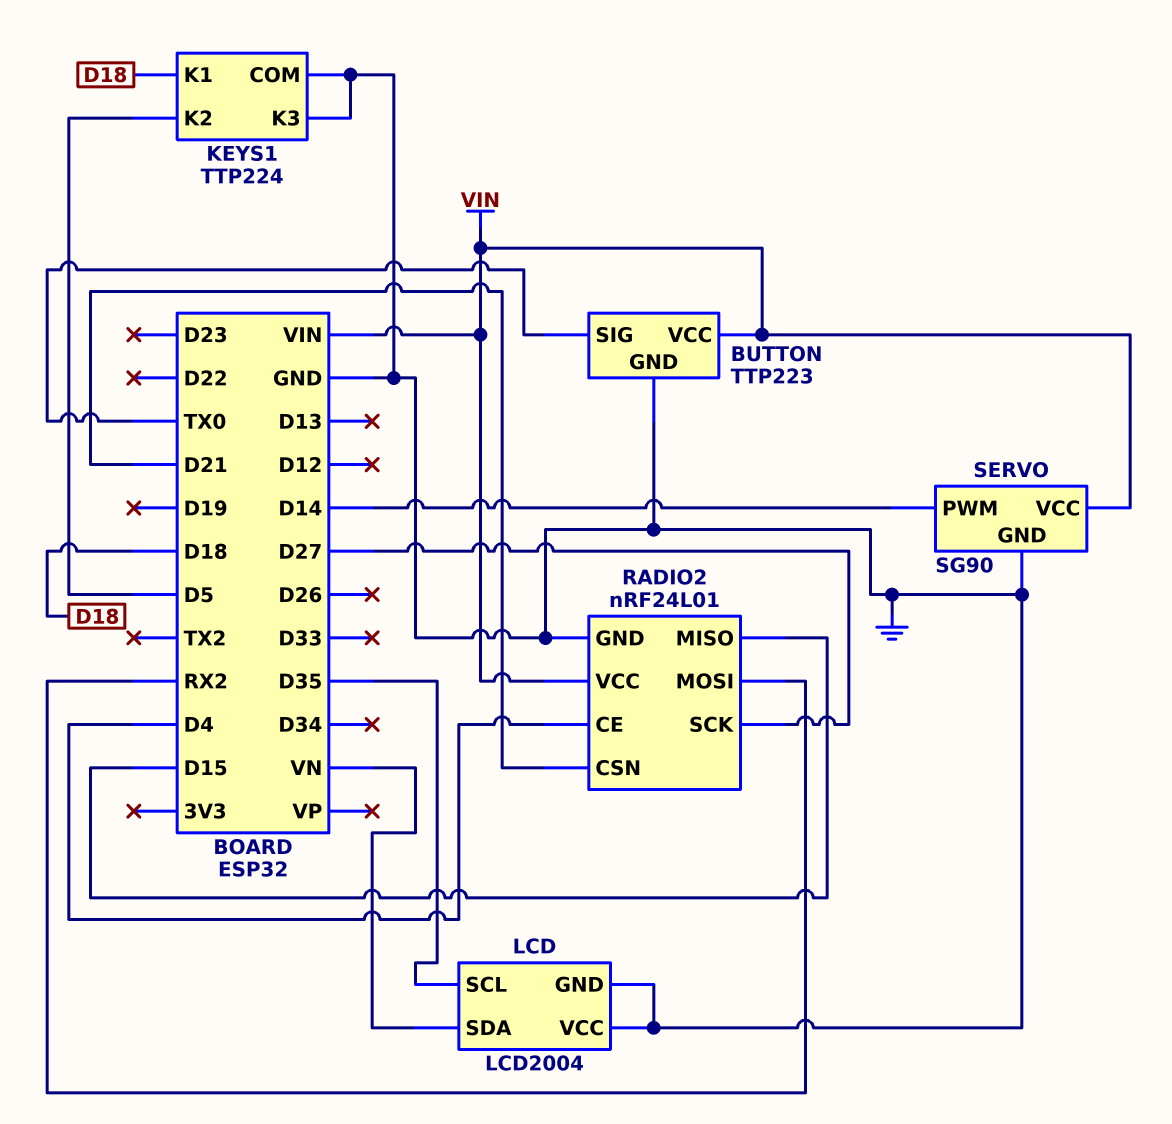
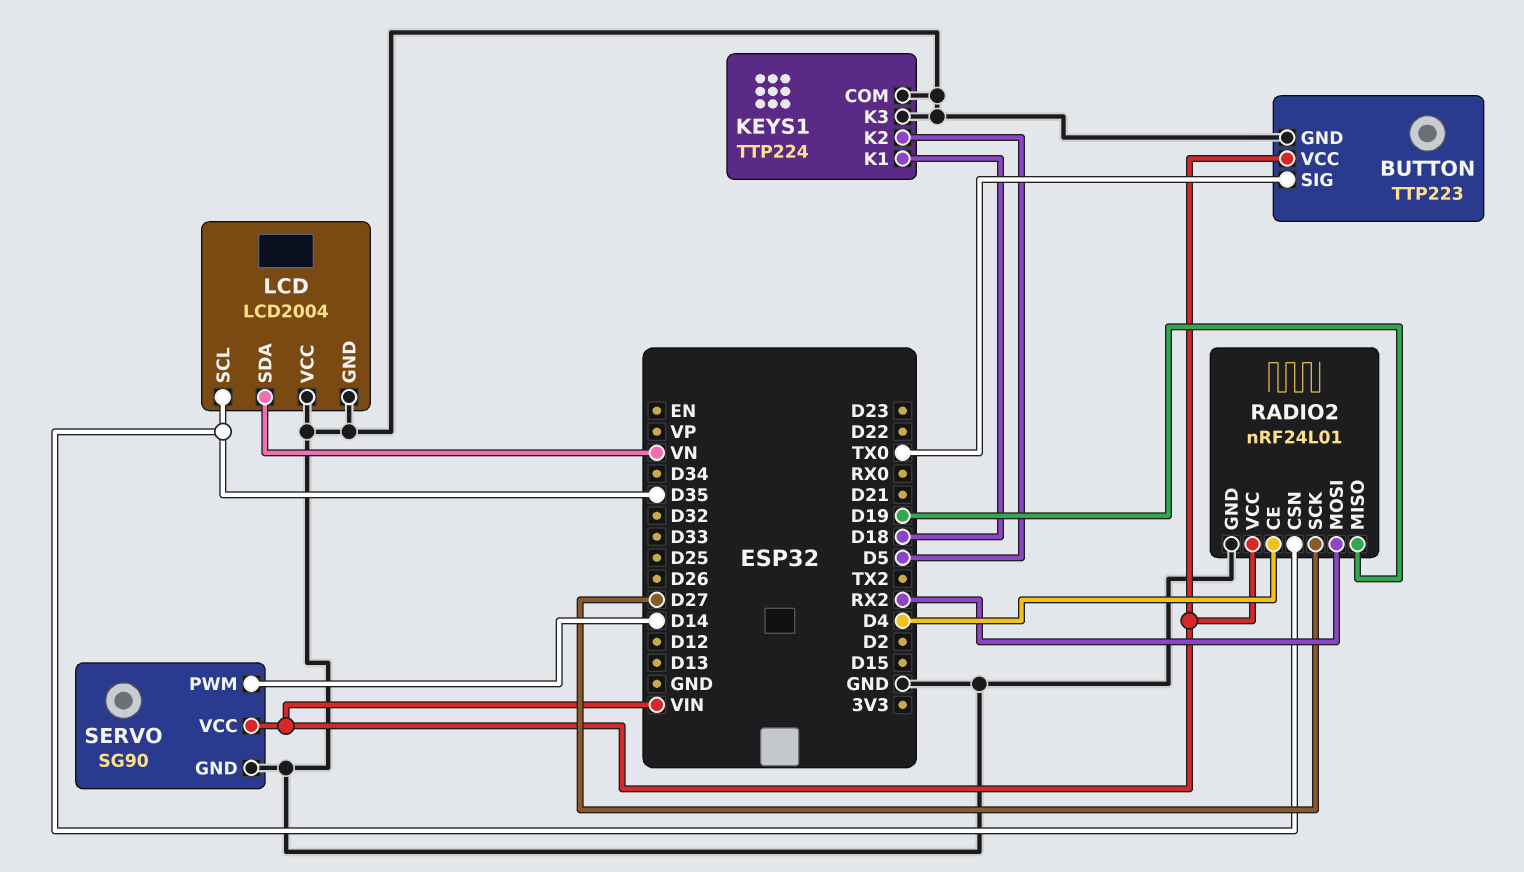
RADIO2 pin CSN: D21 -> D35
RADIO2 pin MISO: D15 -> D19

